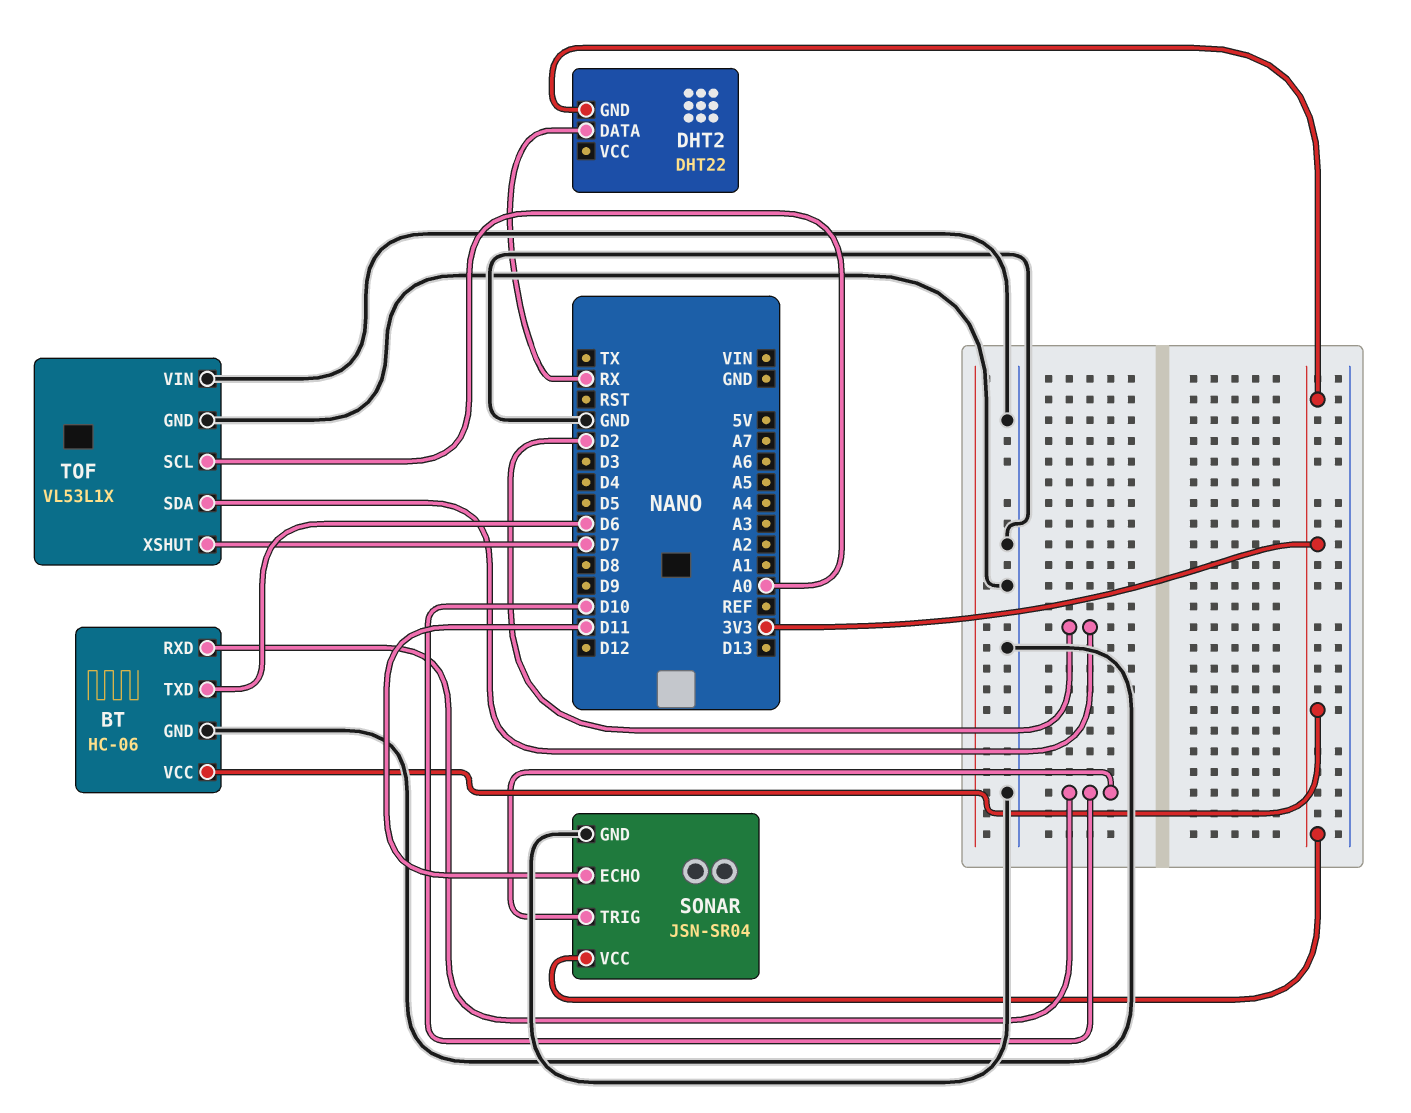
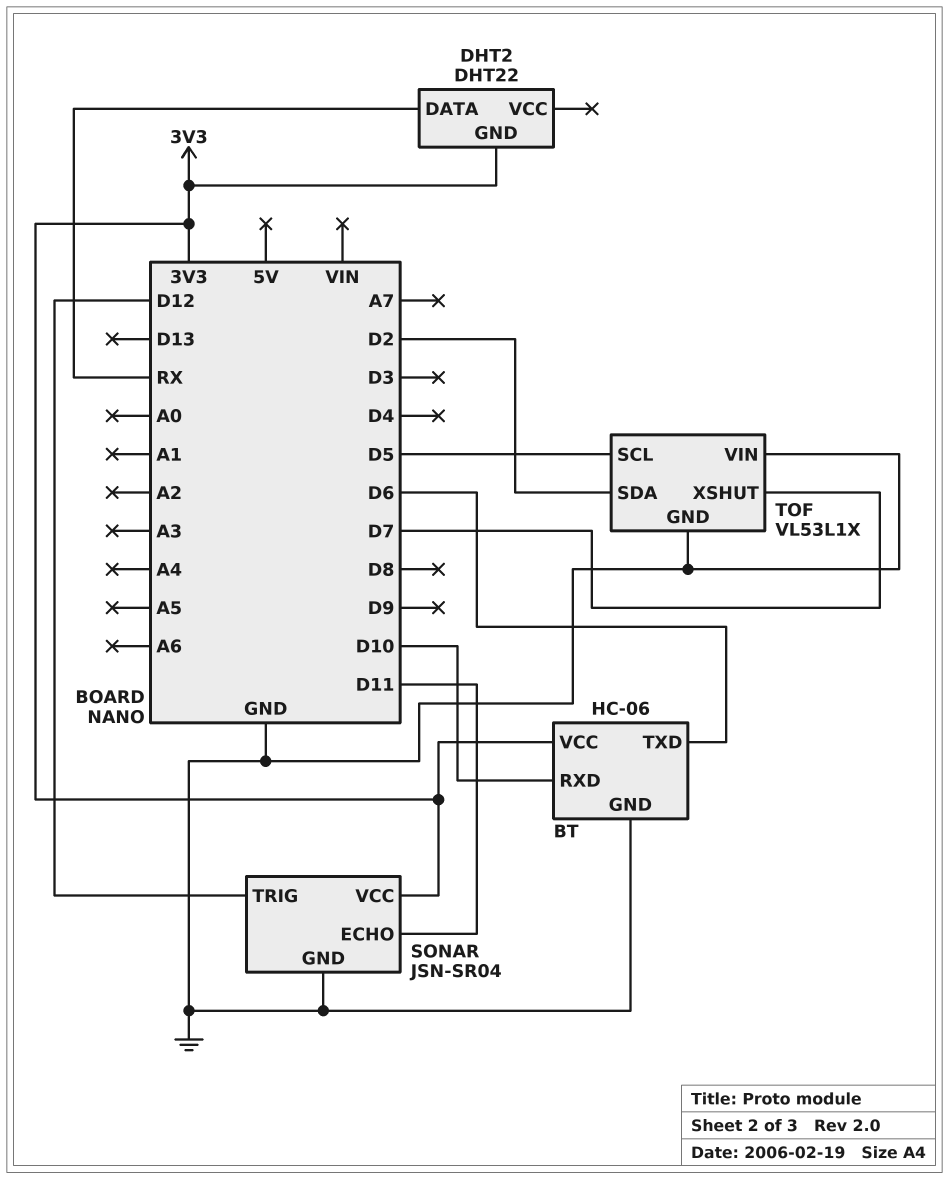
SONAR pin TRIG: D10 -> D12
TOF pin SCL: A0 -> D5

